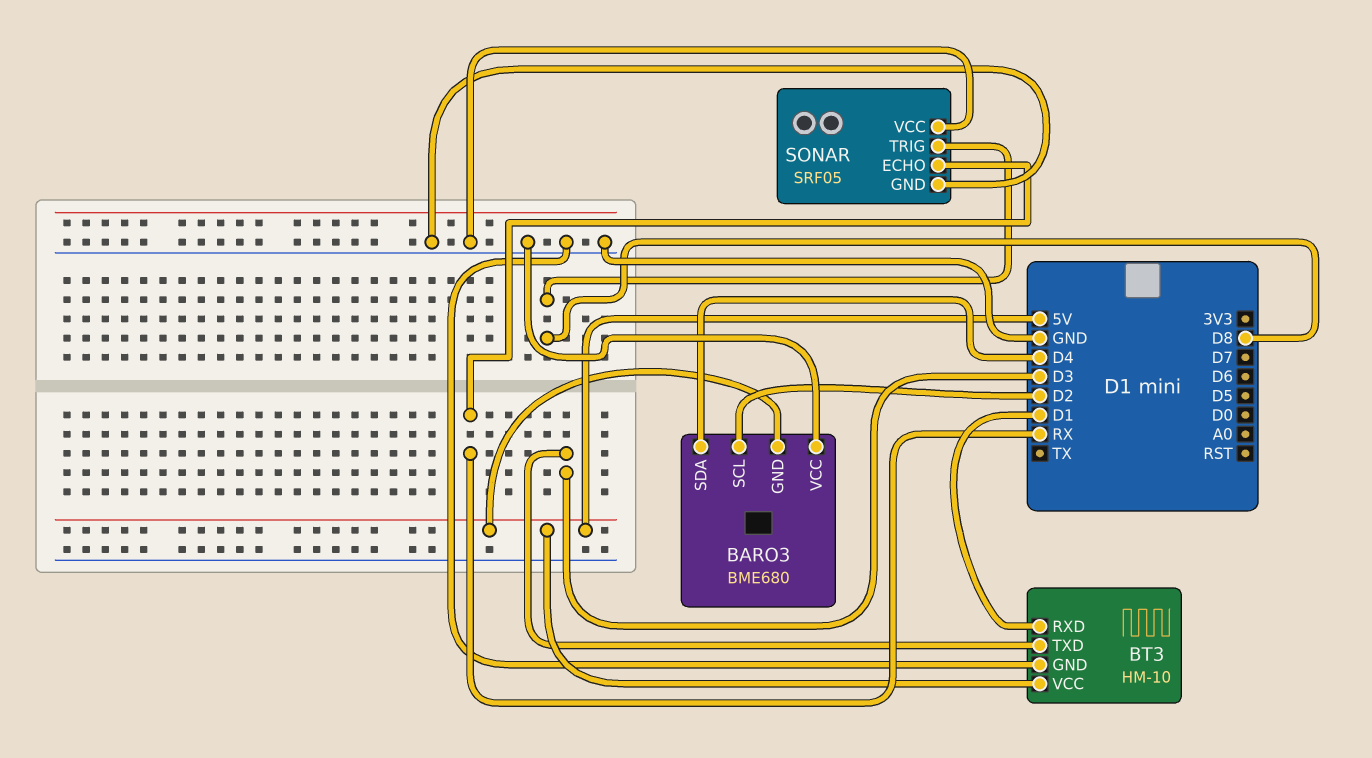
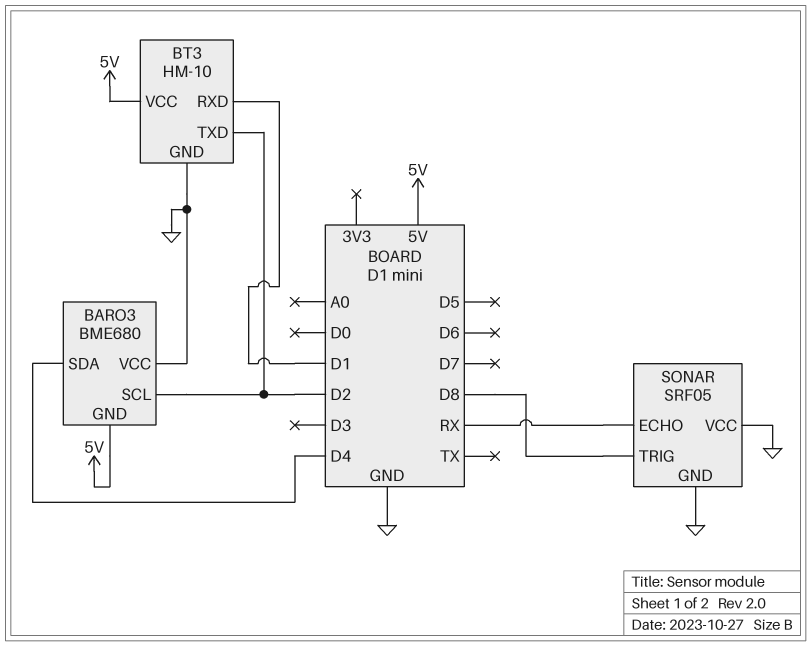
BT3 pin TXD: D3 -> D2

